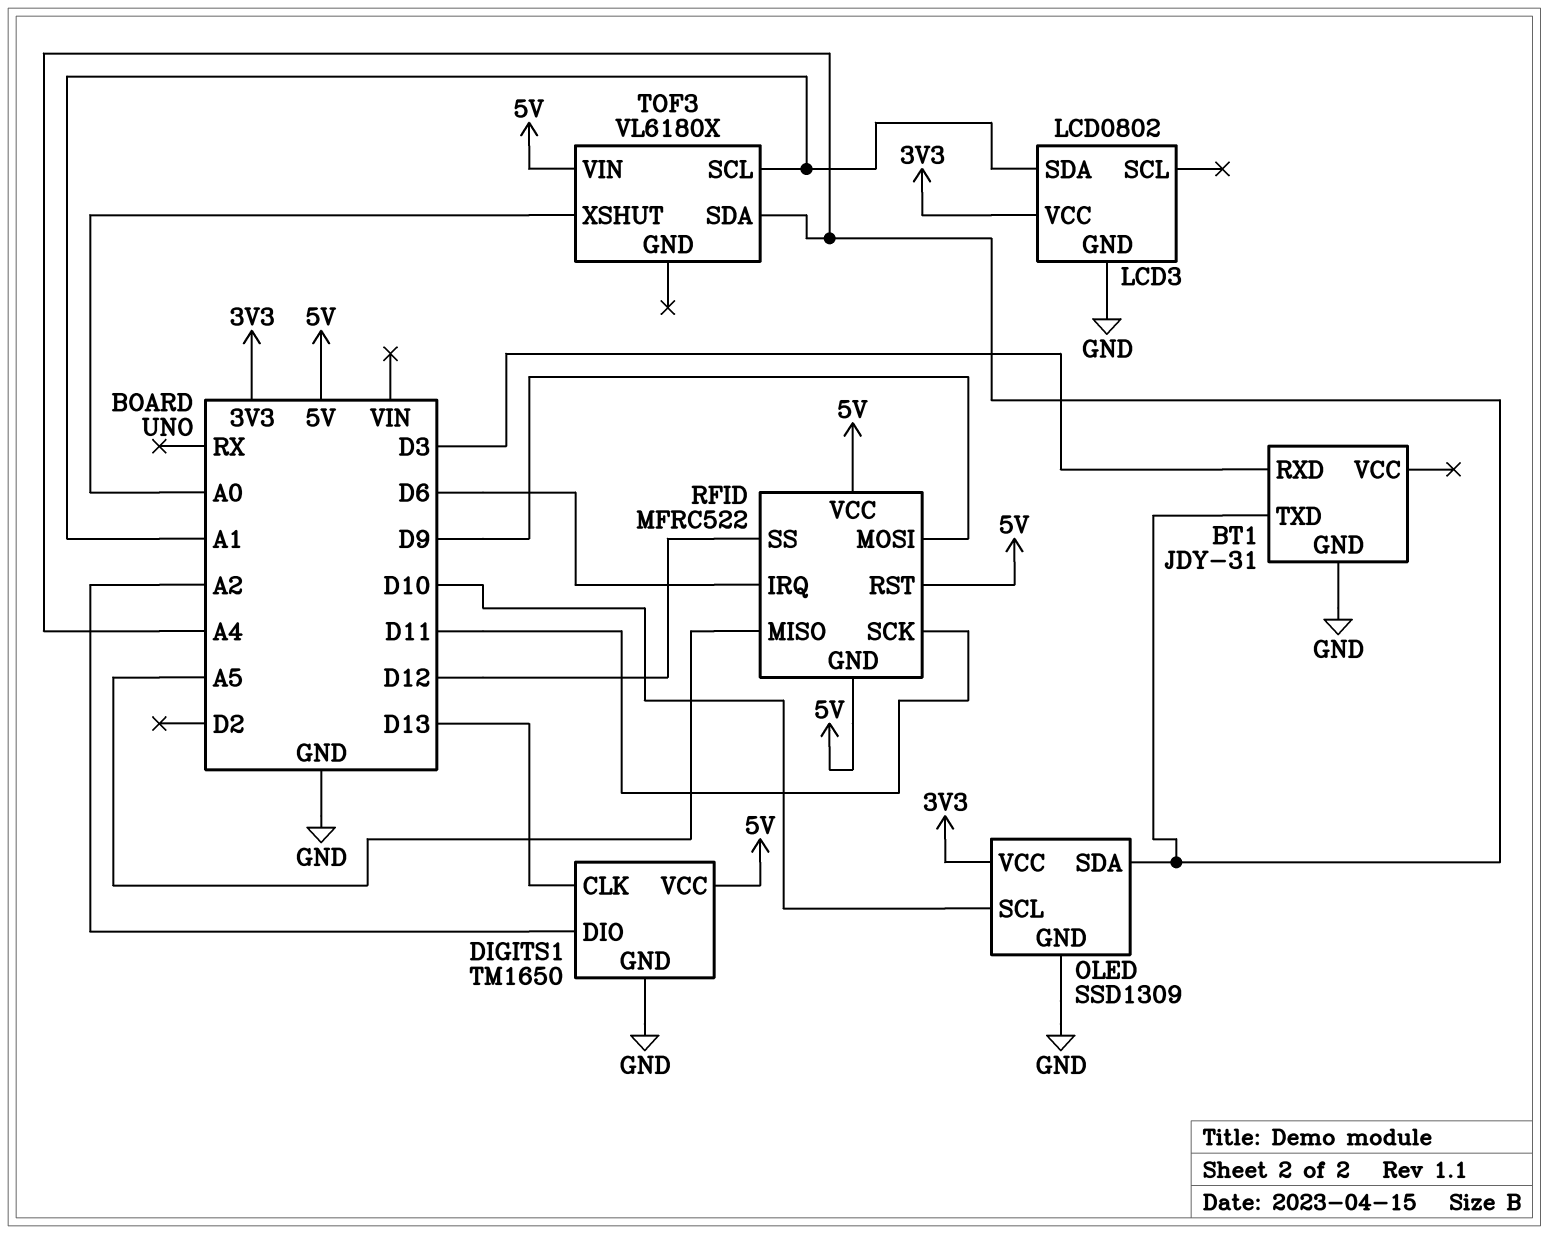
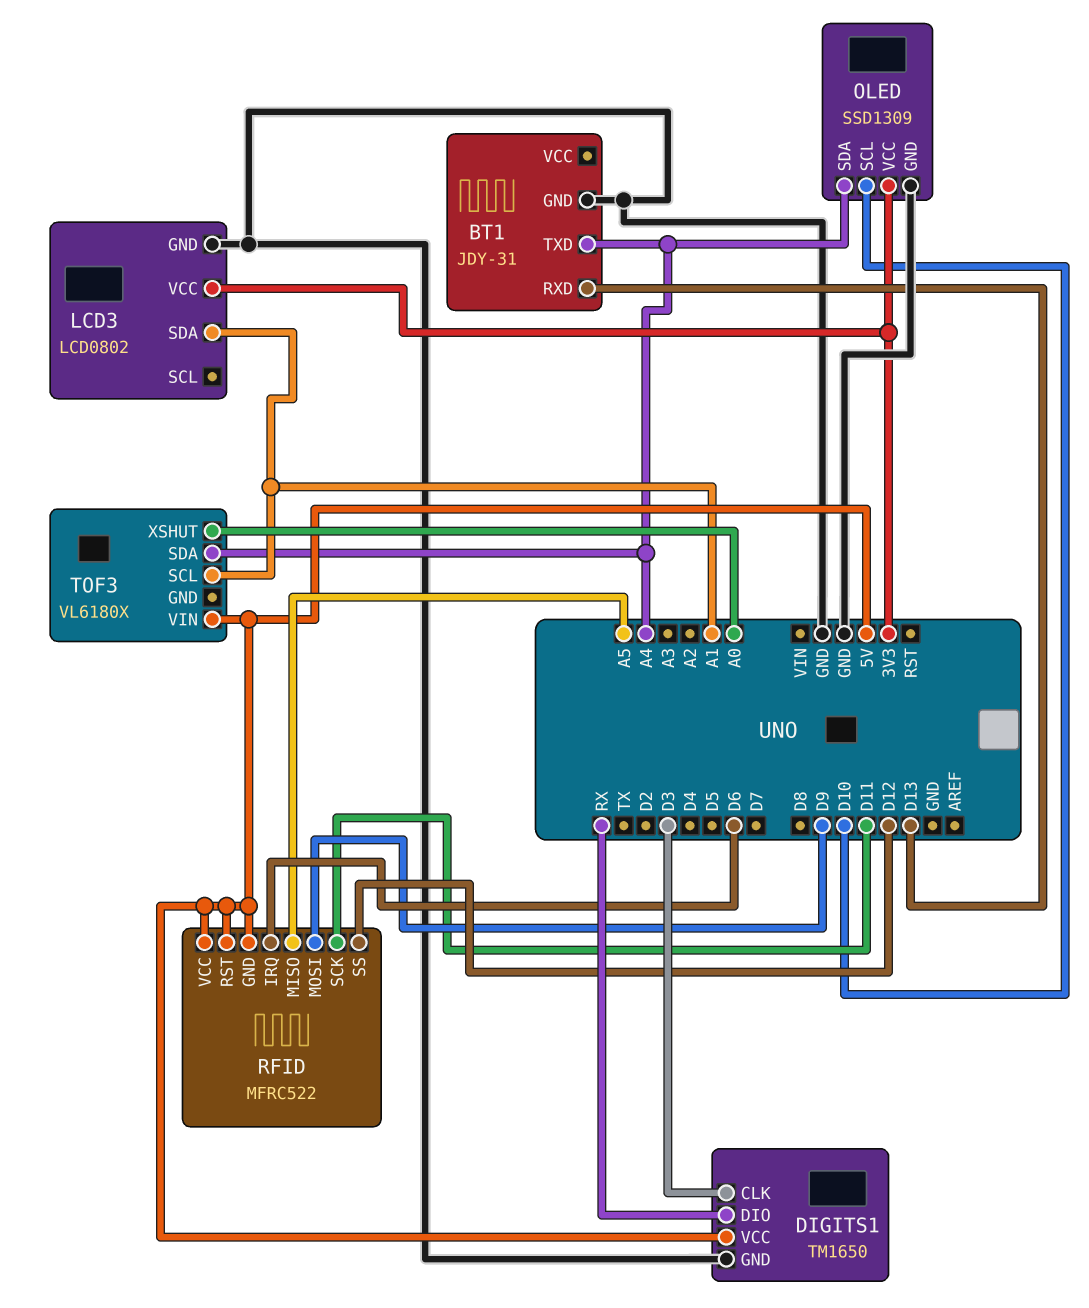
BT1 pin RXD: D3 -> D13
DIGITS1 pin CLK: D13 -> D3
DIGITS1 pin DIO: A2 -> RX

